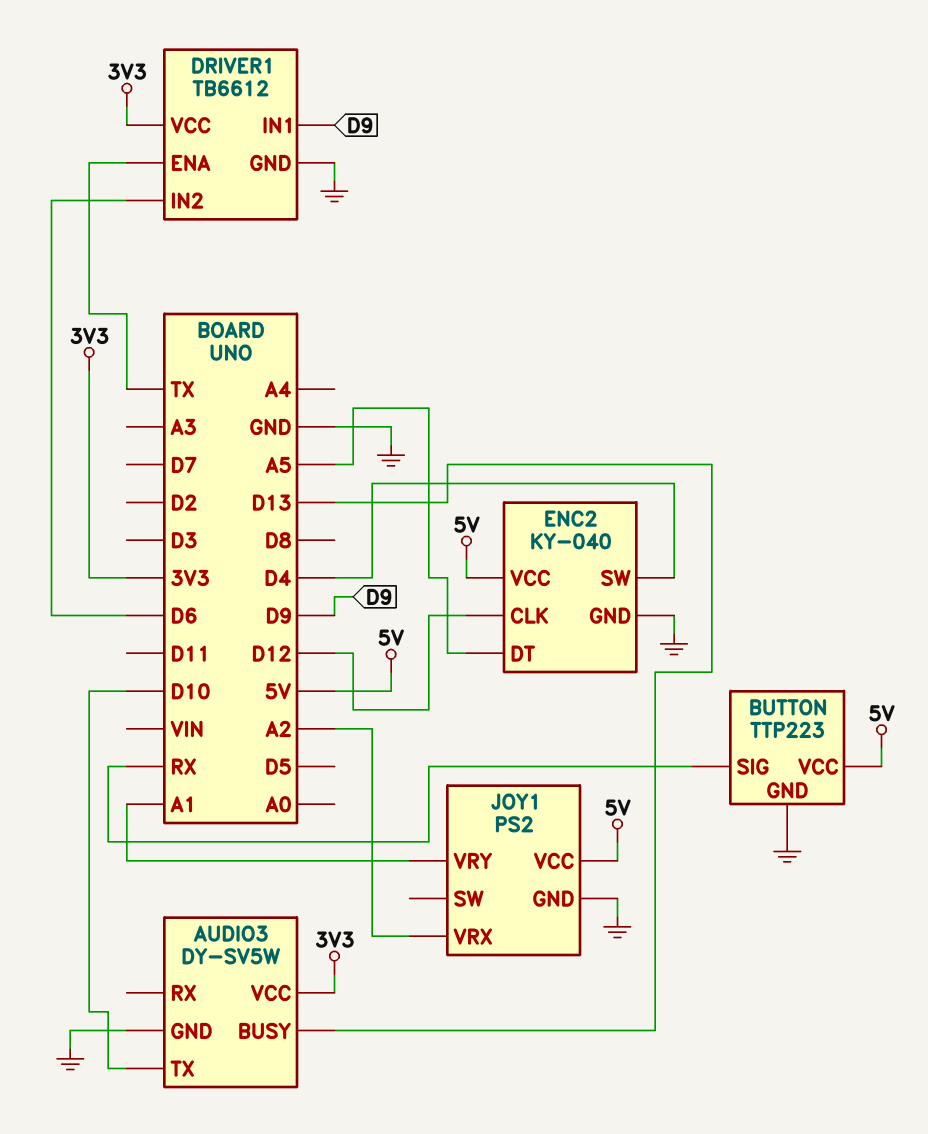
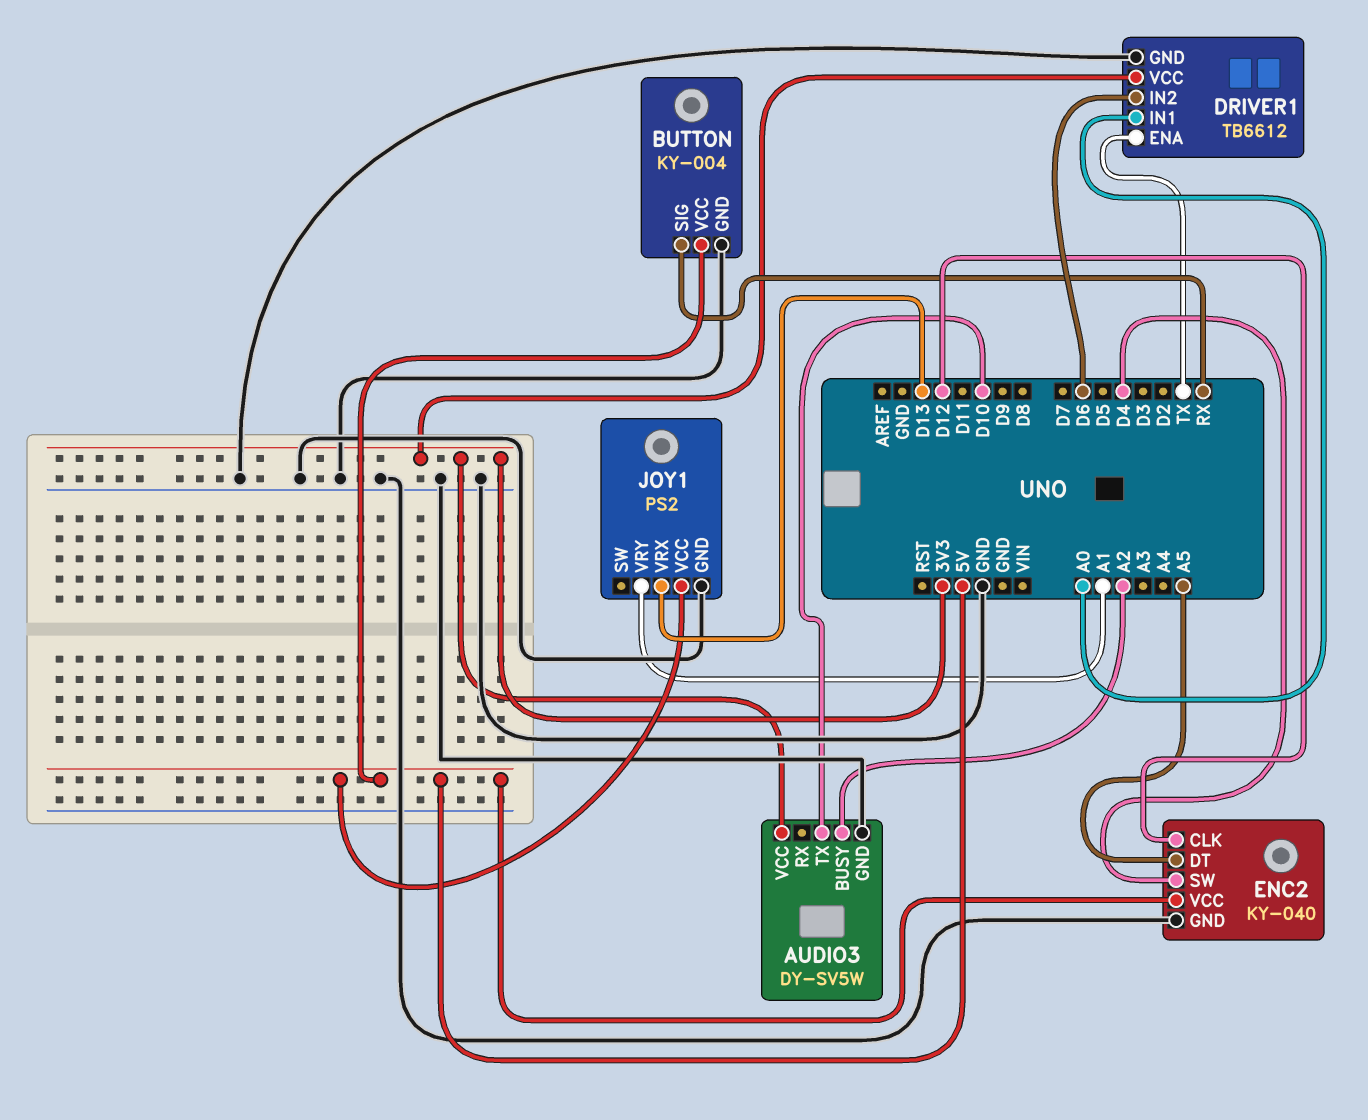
AUDIO3 pin BUSY: D13 -> A2
BUTTON: TTP223 -> KY-004
DRIVER1 pin IN1: D9 -> A0
JOY1 pin VRX: A2 -> D13

